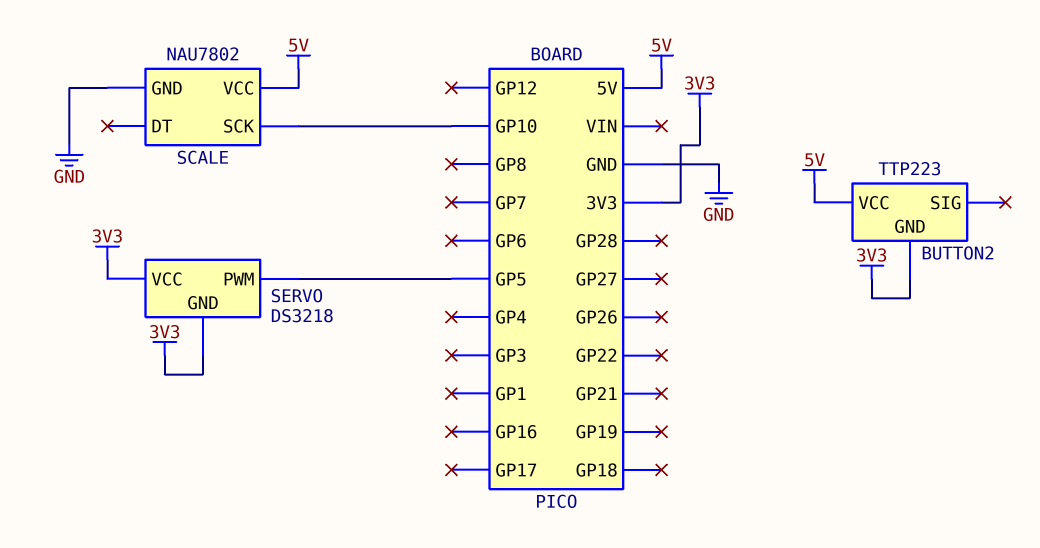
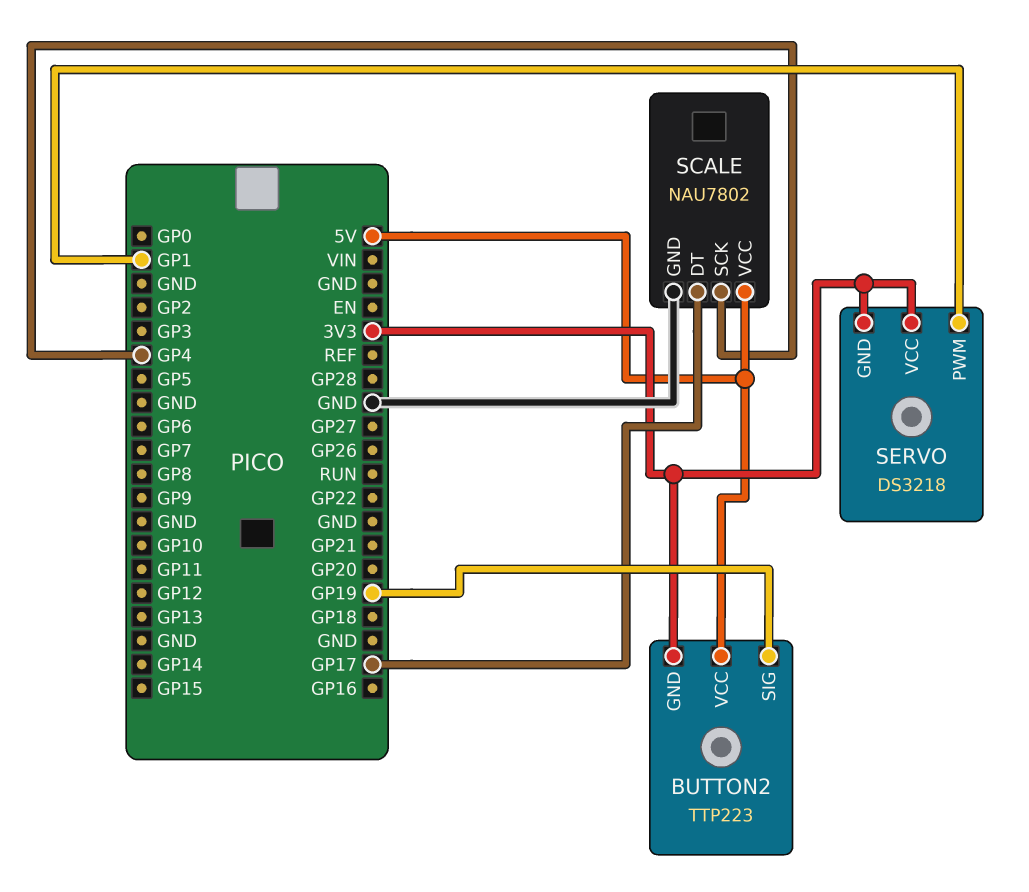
BUTTON2 pin SIG: none -> GP19
SCALE pin DT: none -> GP17
SCALE pin SCK: GP10 -> GP4
SERVO pin PWM: GP5 -> GP1

